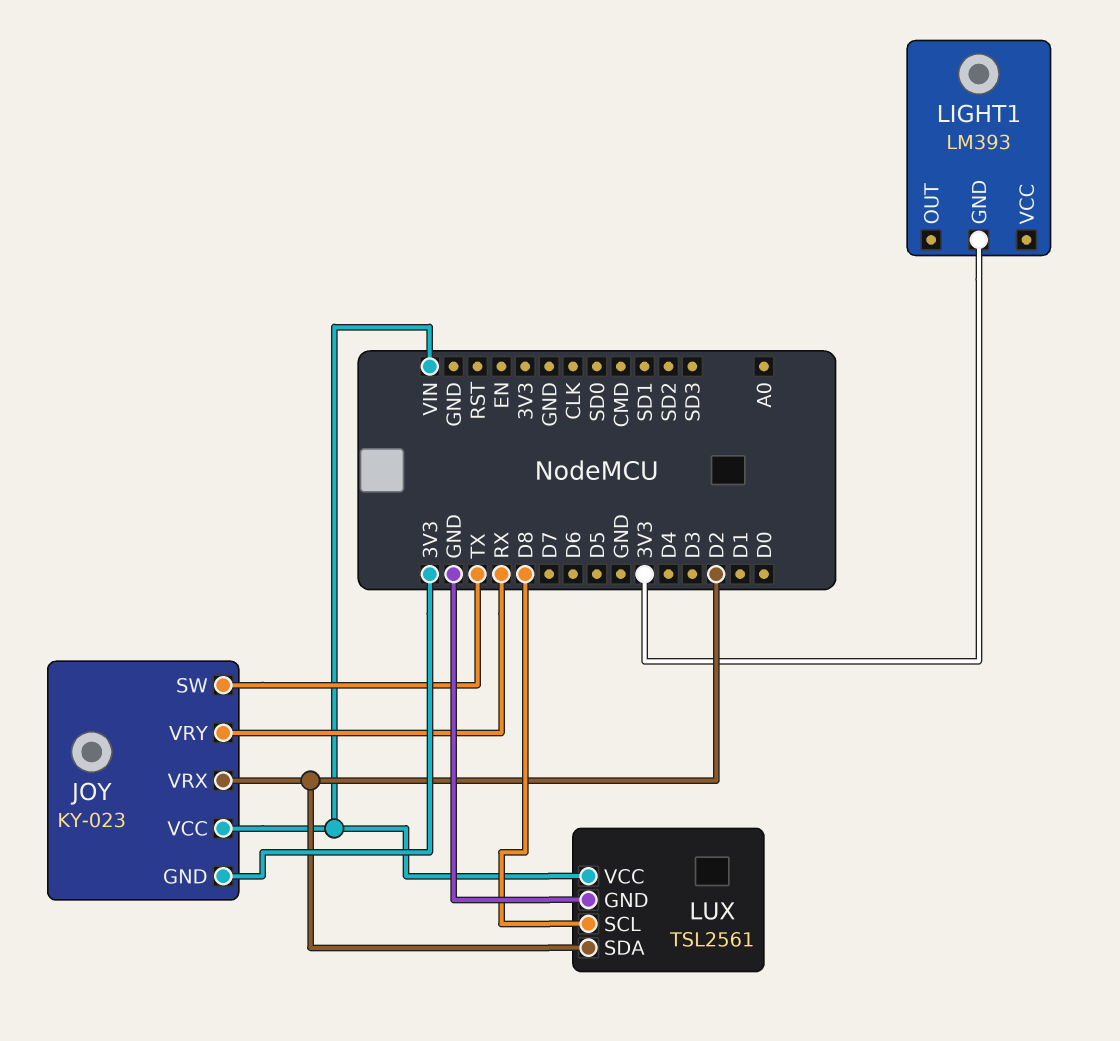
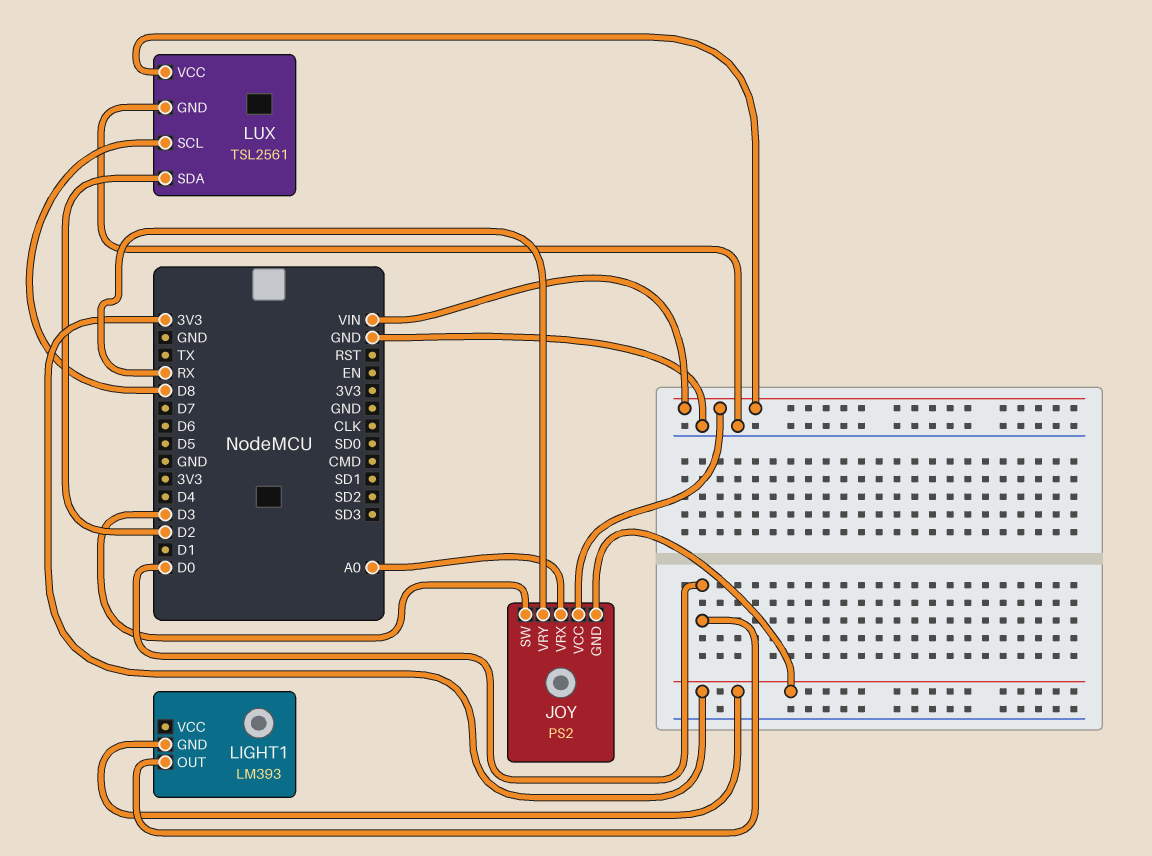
JOY: KY-023 -> PS2
JOY pin SW: TX -> D3
JOY pin VRX: D2 -> A0
LIGHT1 pin OUT: none -> D0

